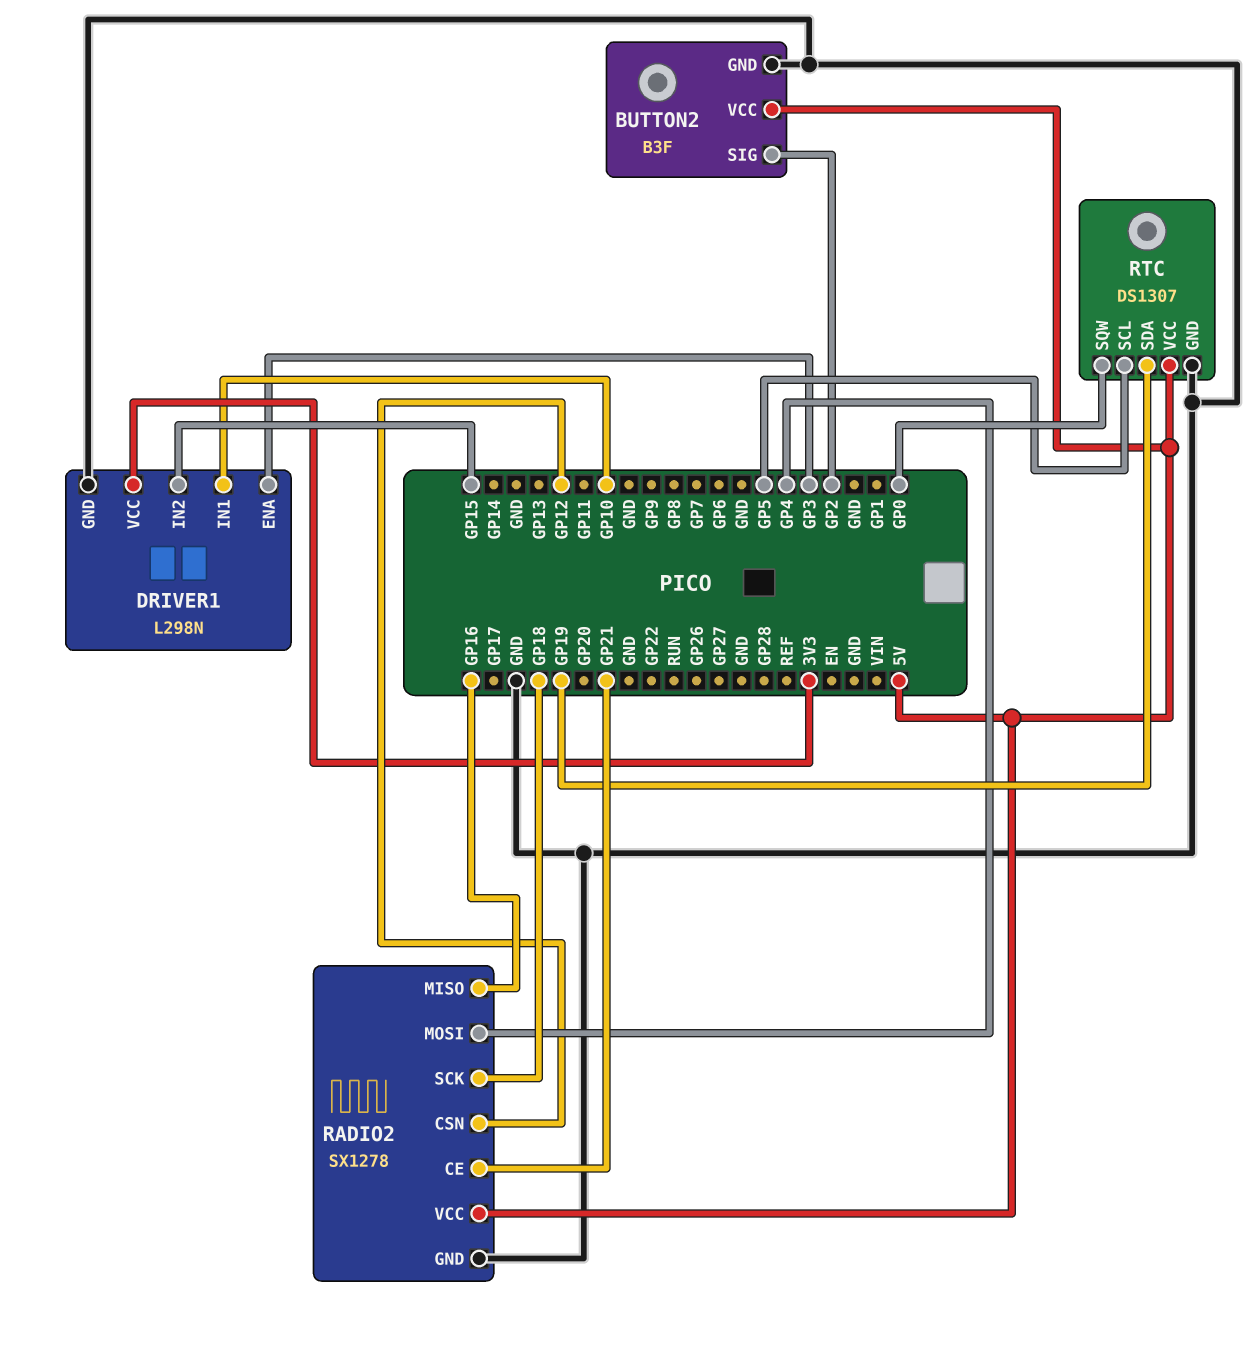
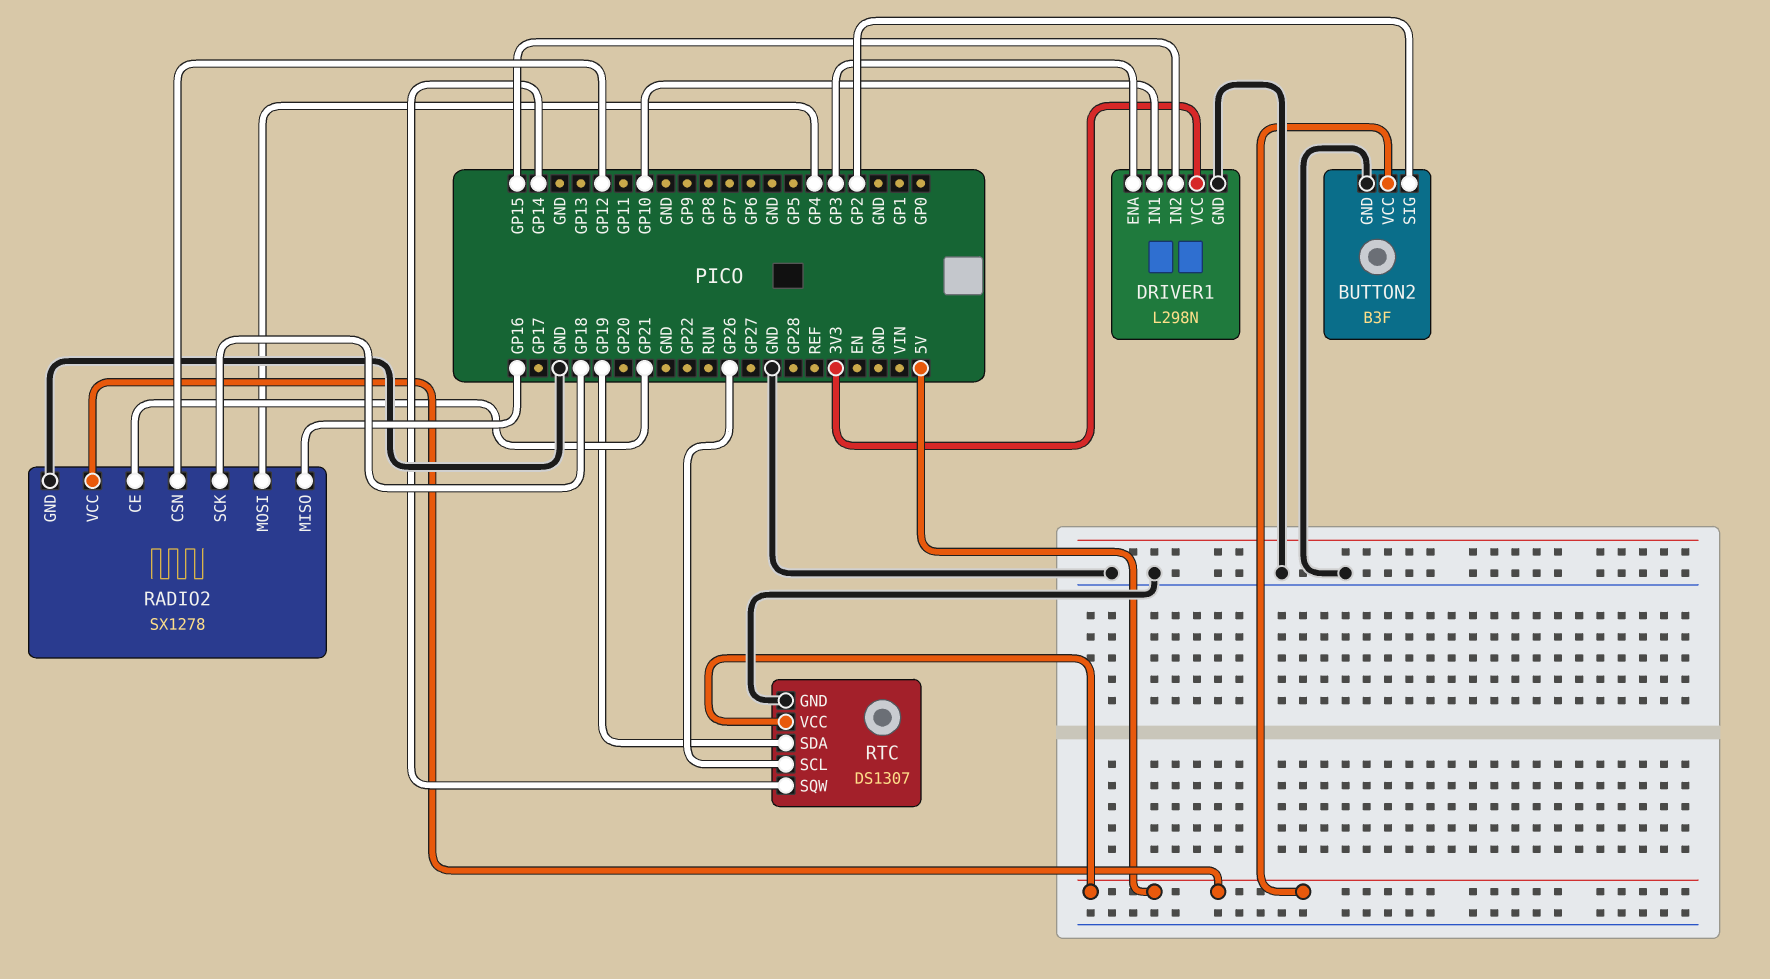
RTC pin SCL: GP5 -> GP26
RTC pin SQW: GP0 -> GP14

